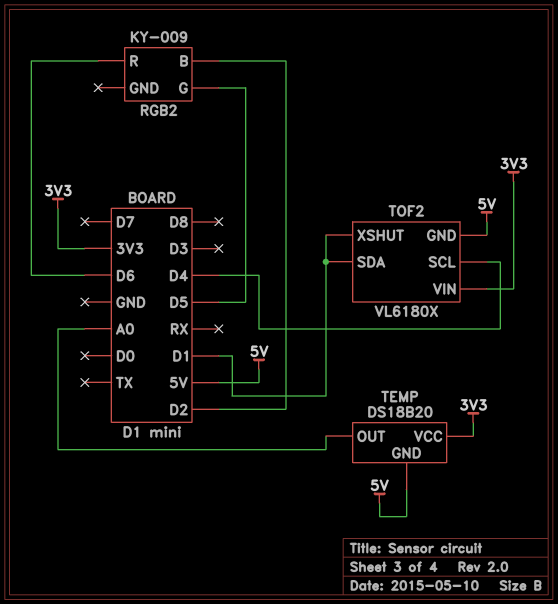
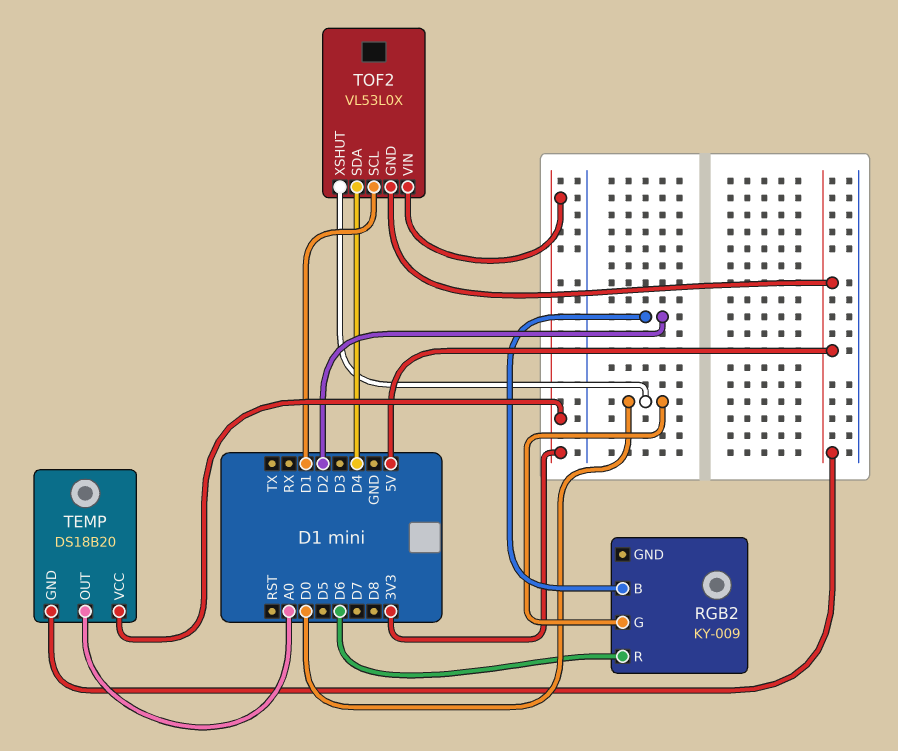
RGB2 pin G: D5 -> D0
TOF2: VL6180X -> VL53L0X
TOF2 pin SCL: D4 -> D1
TOF2 pin SDA: D1 -> D4
TOF2 pin XSHUT: D1 -> D0

